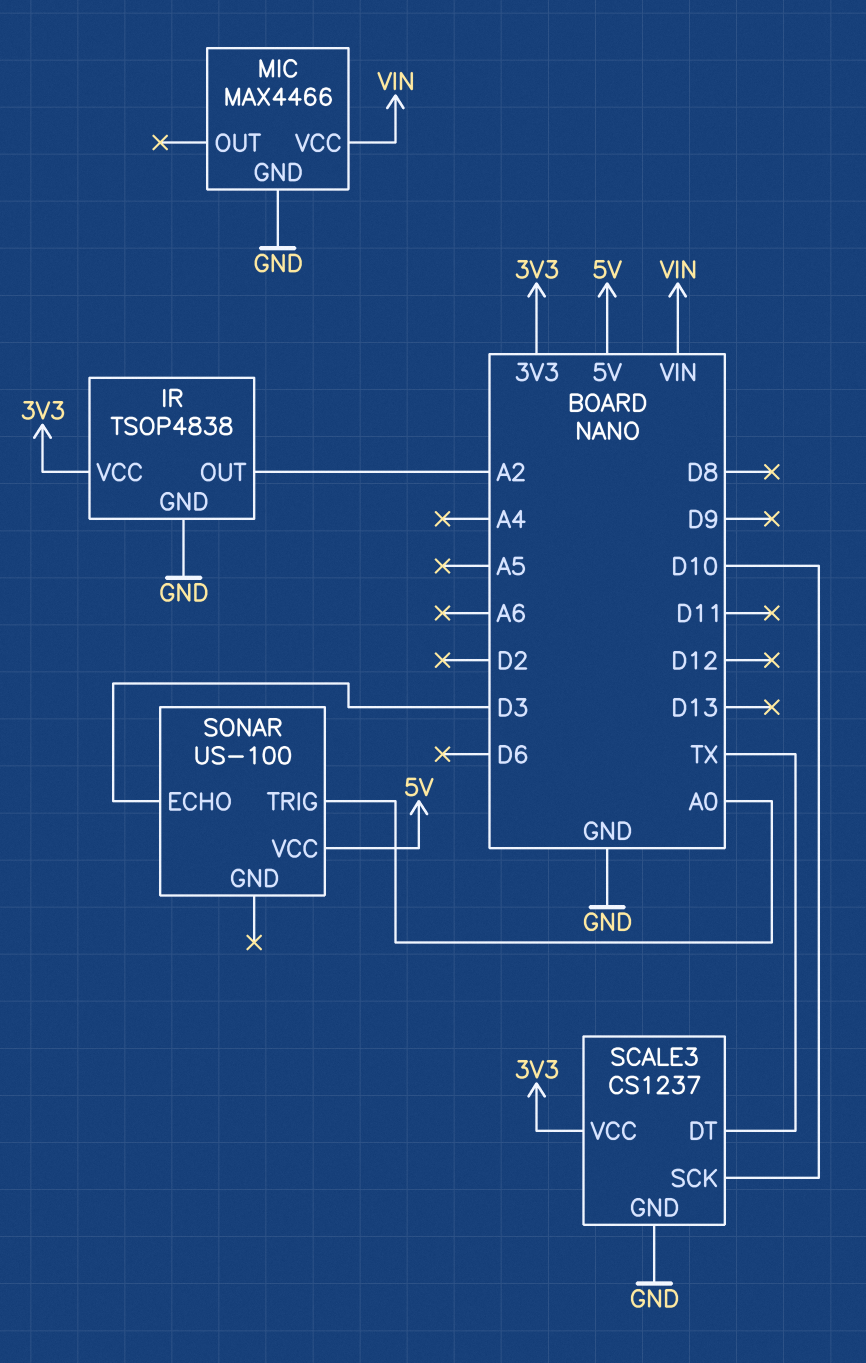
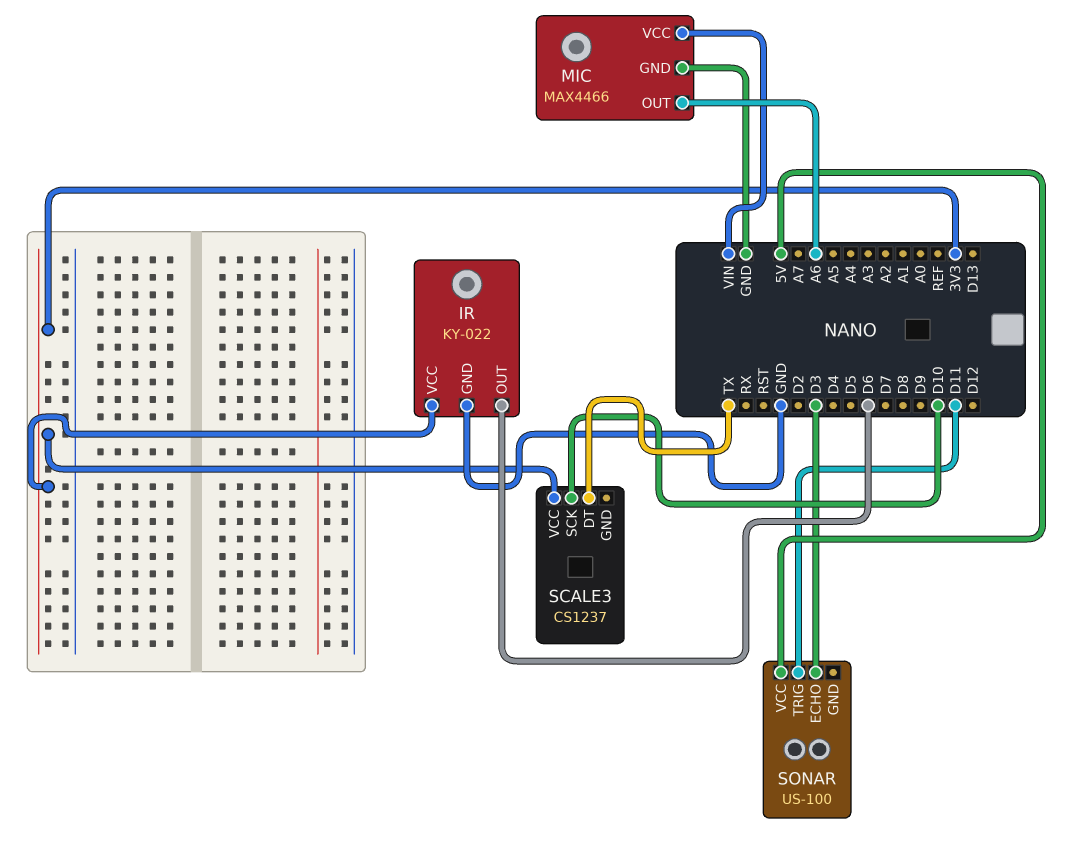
IR: TSOP4838 -> KY-022
IR pin OUT: A2 -> D6
MIC pin OUT: none -> A6
SCALE3 pin GND: GND -> none
SONAR pin TRIG: A0 -> D11

